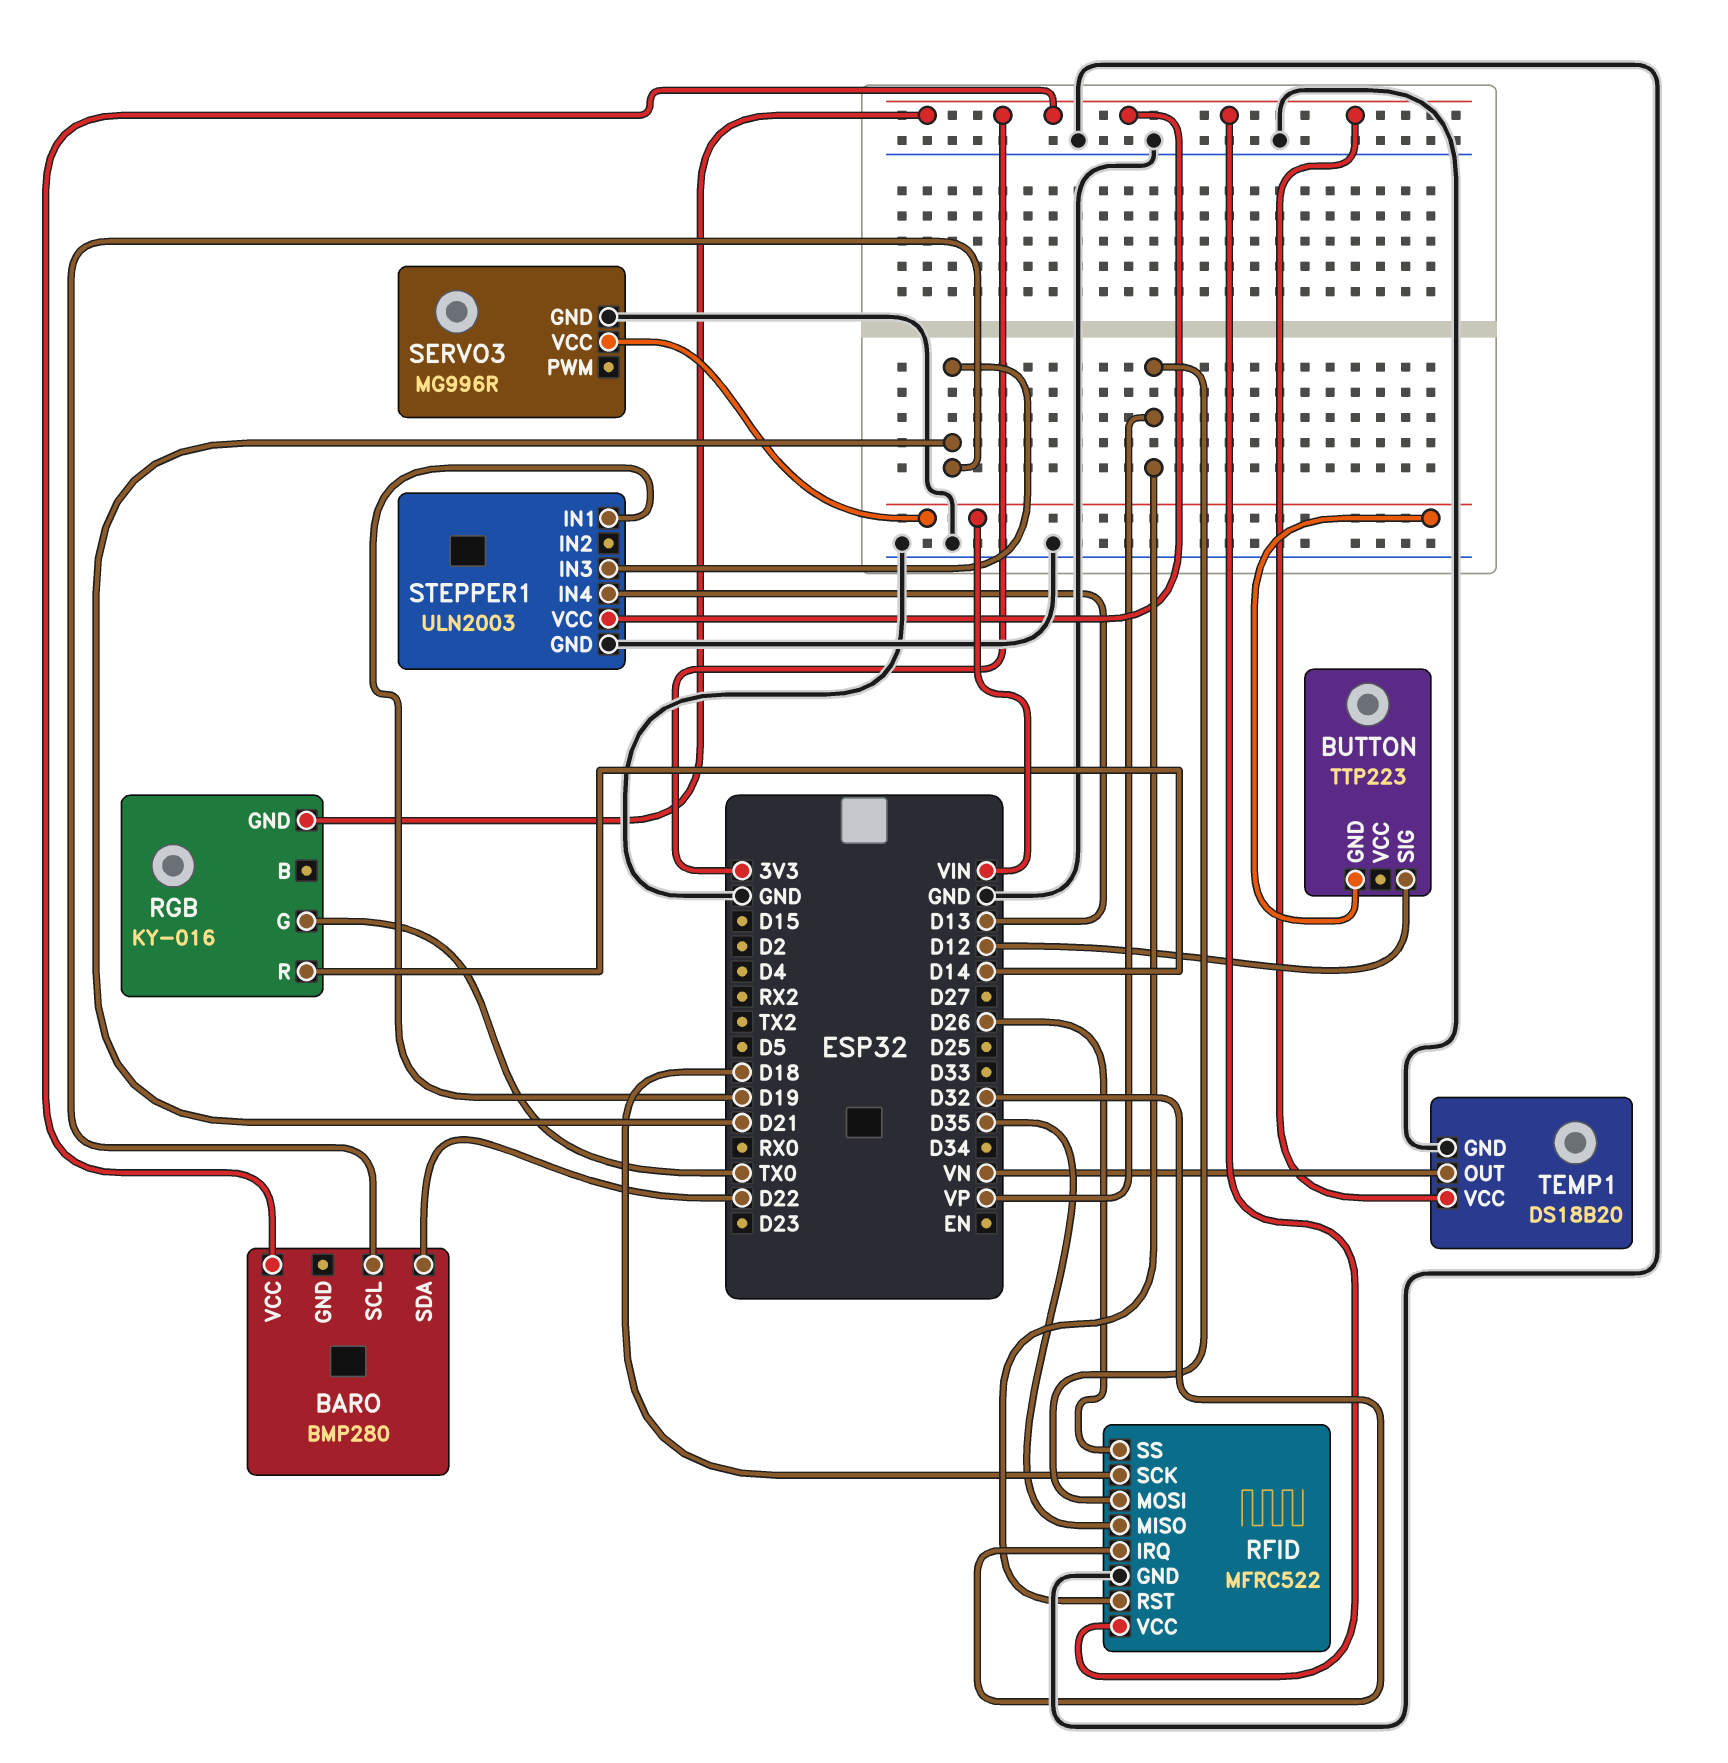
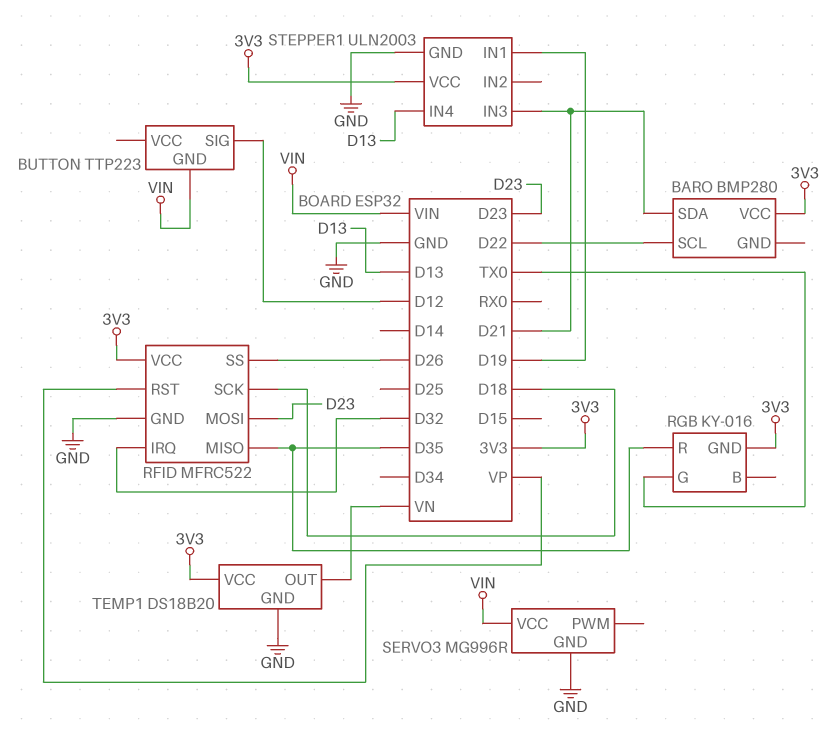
BARO pin SCL: D21 -> D22
BARO pin SDA: D22 -> D21
RFID pin MOSI: VP -> D23
RGB pin R: D14 -> D35

